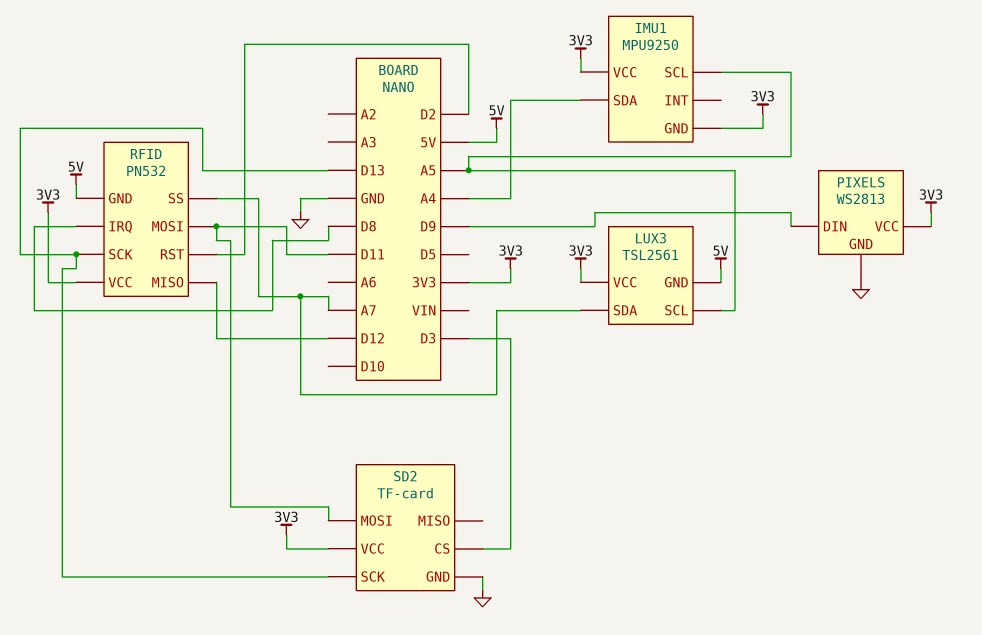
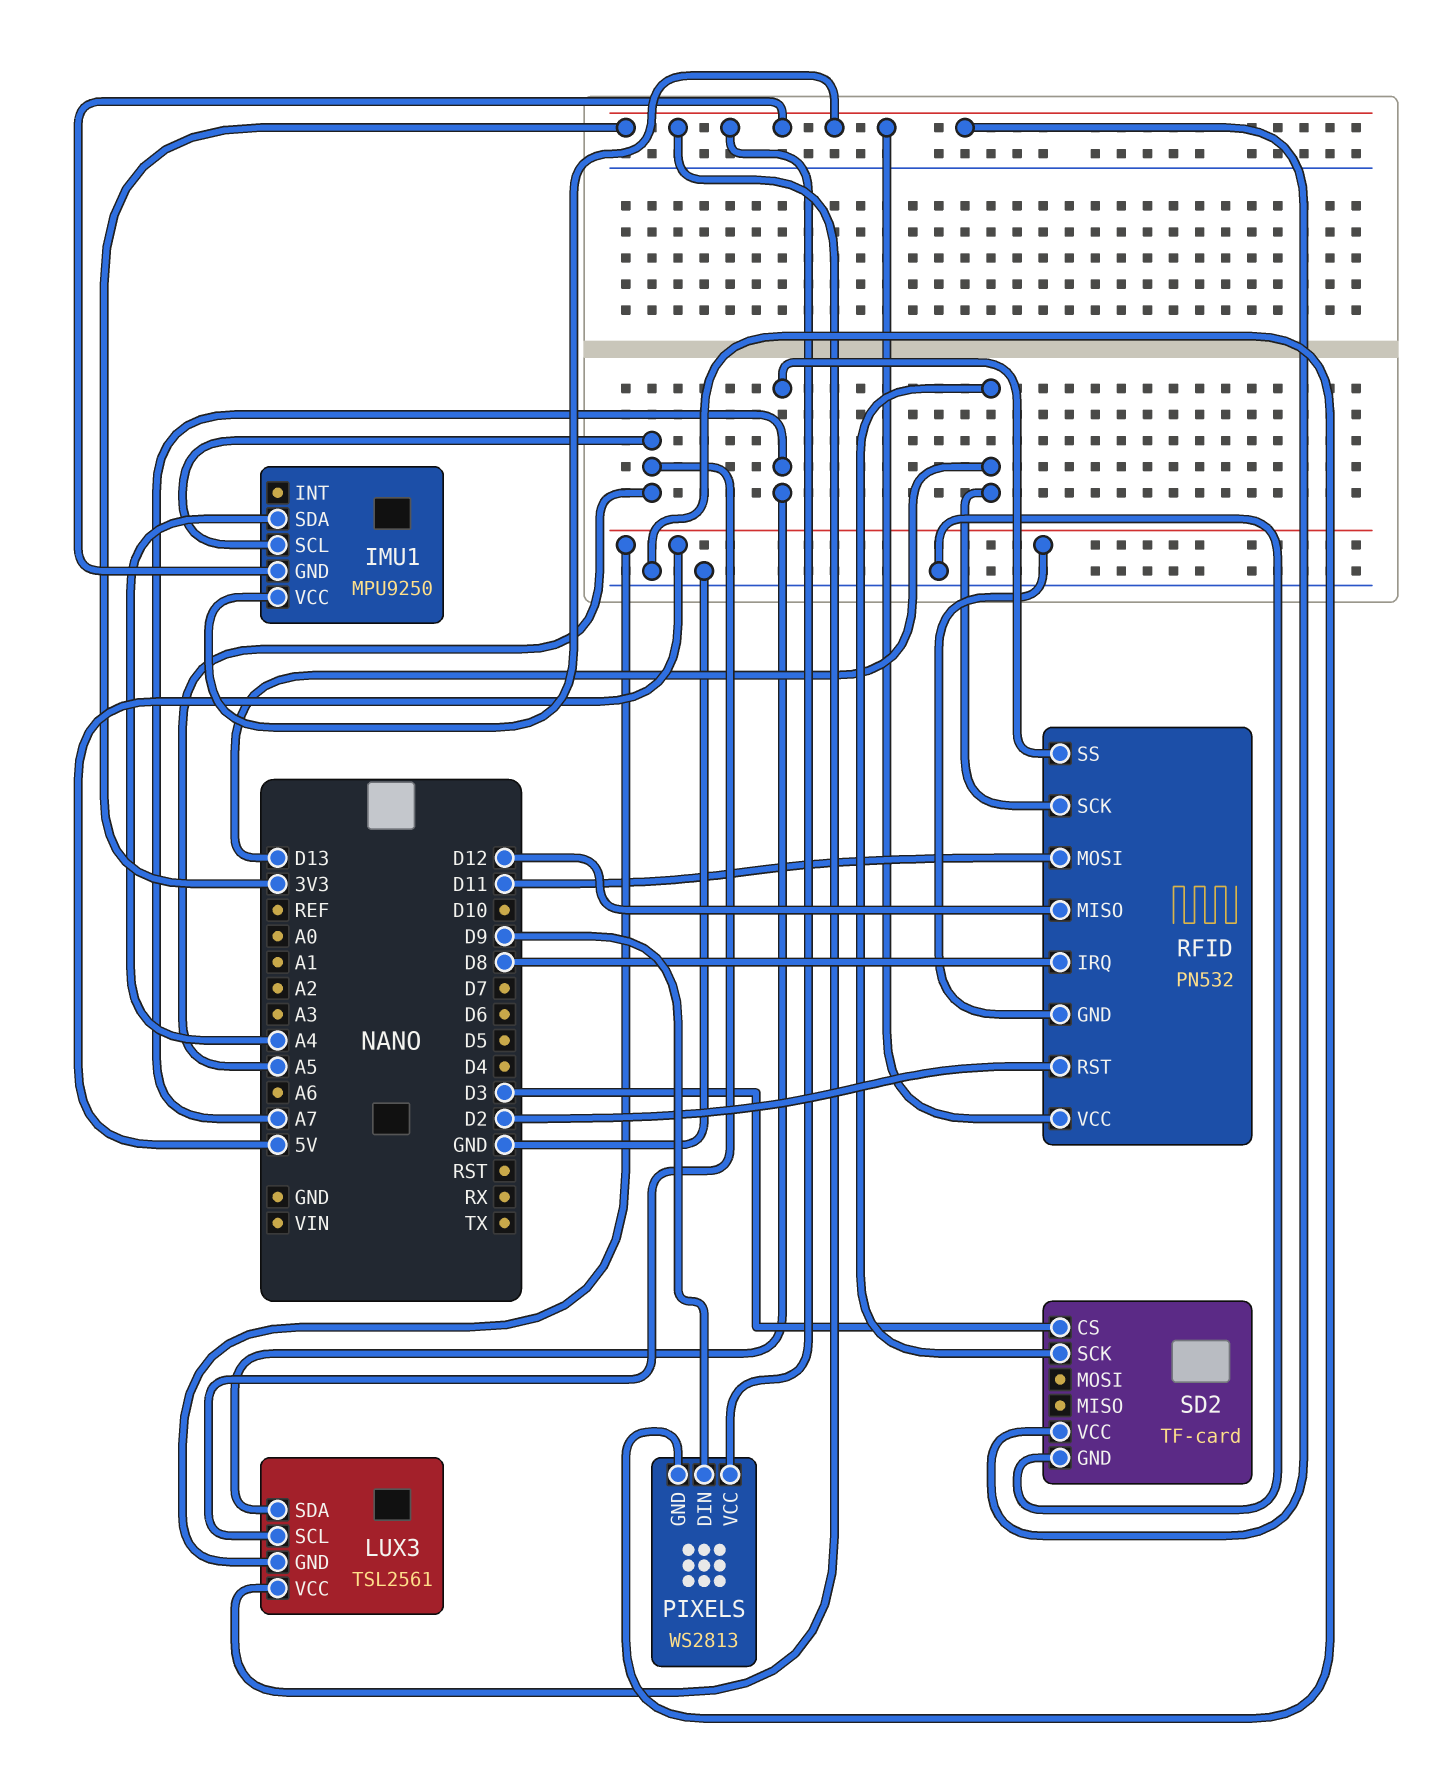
SD2 pin MOSI: D11 -> none

